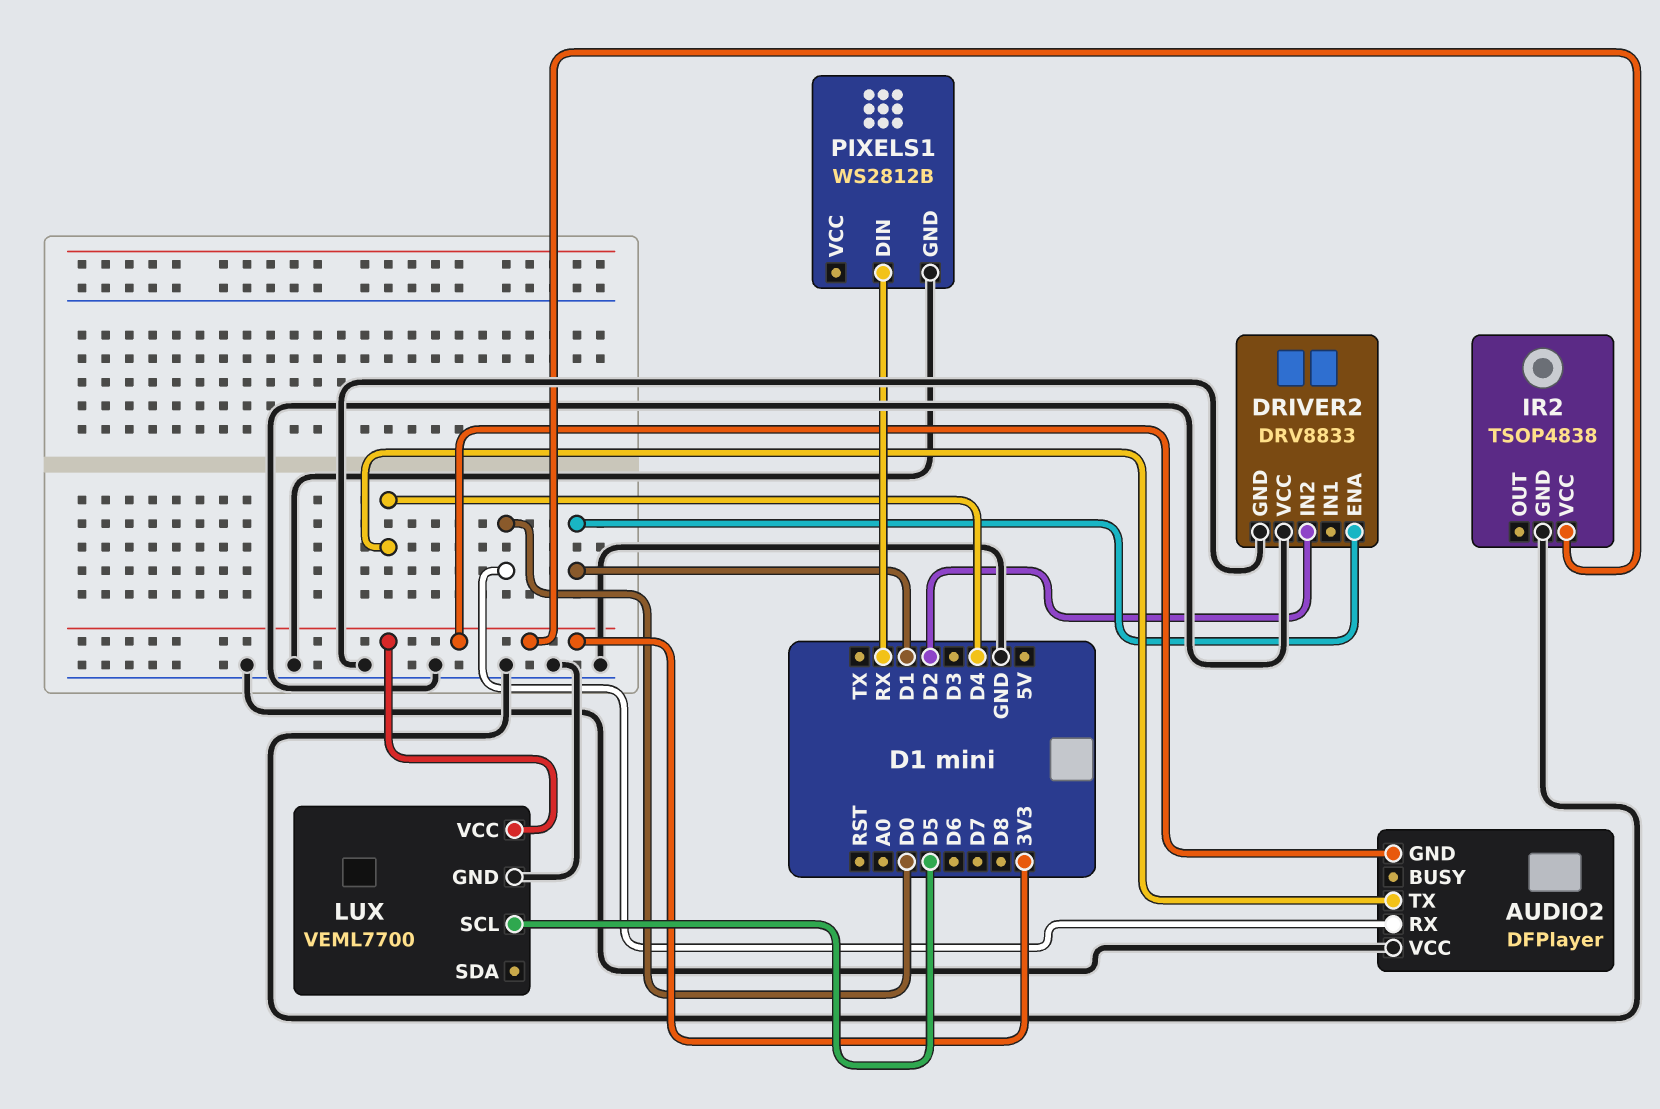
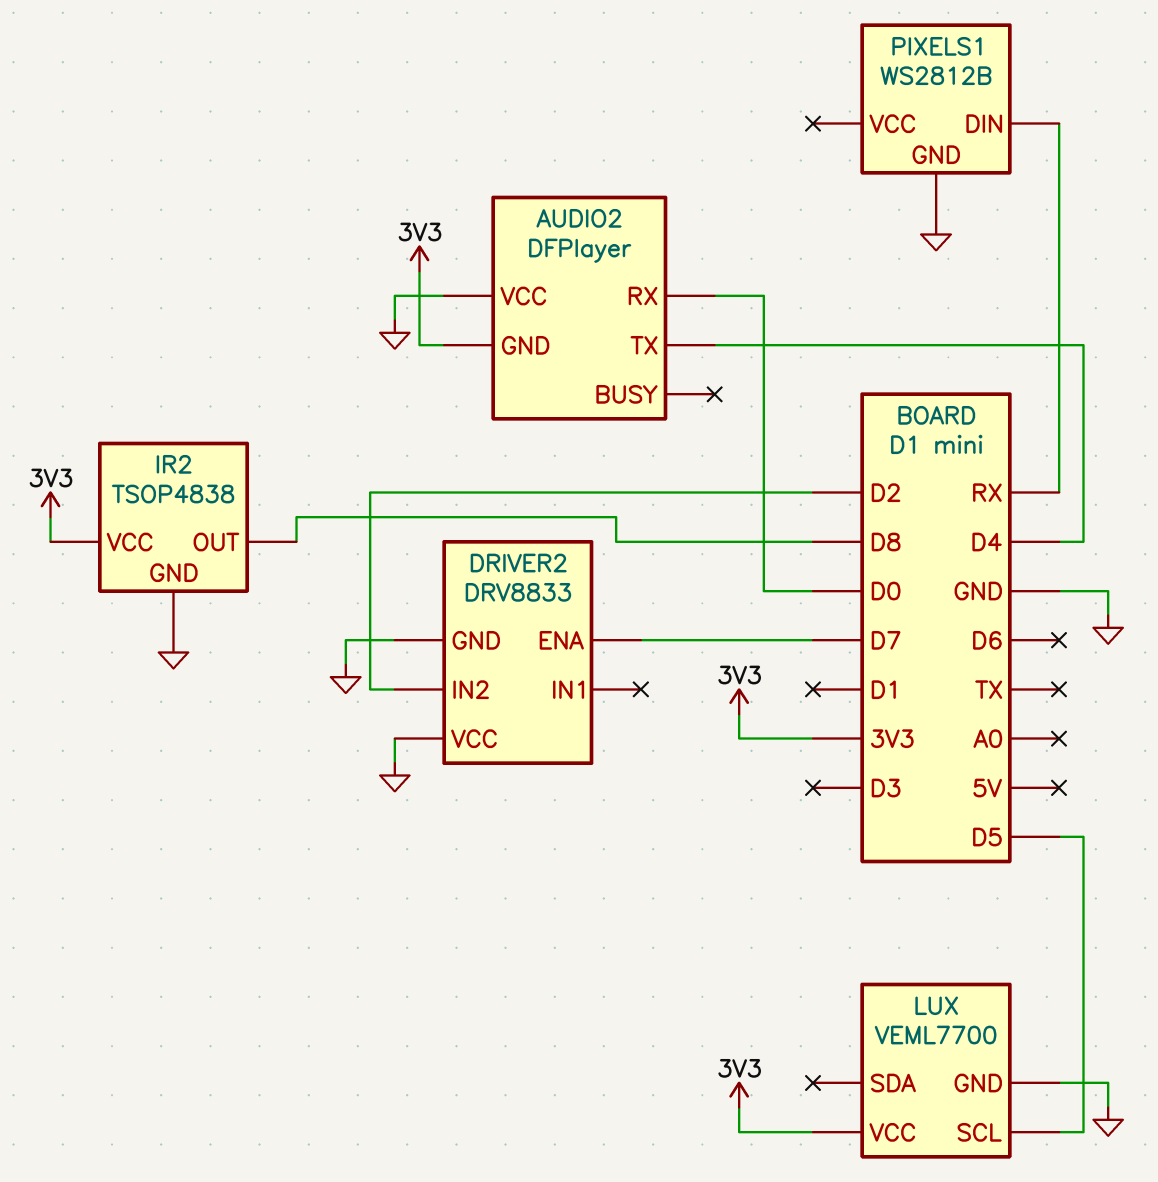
DRIVER2 pin ENA: D1 -> D7
IR2 pin OUT: none -> D8

